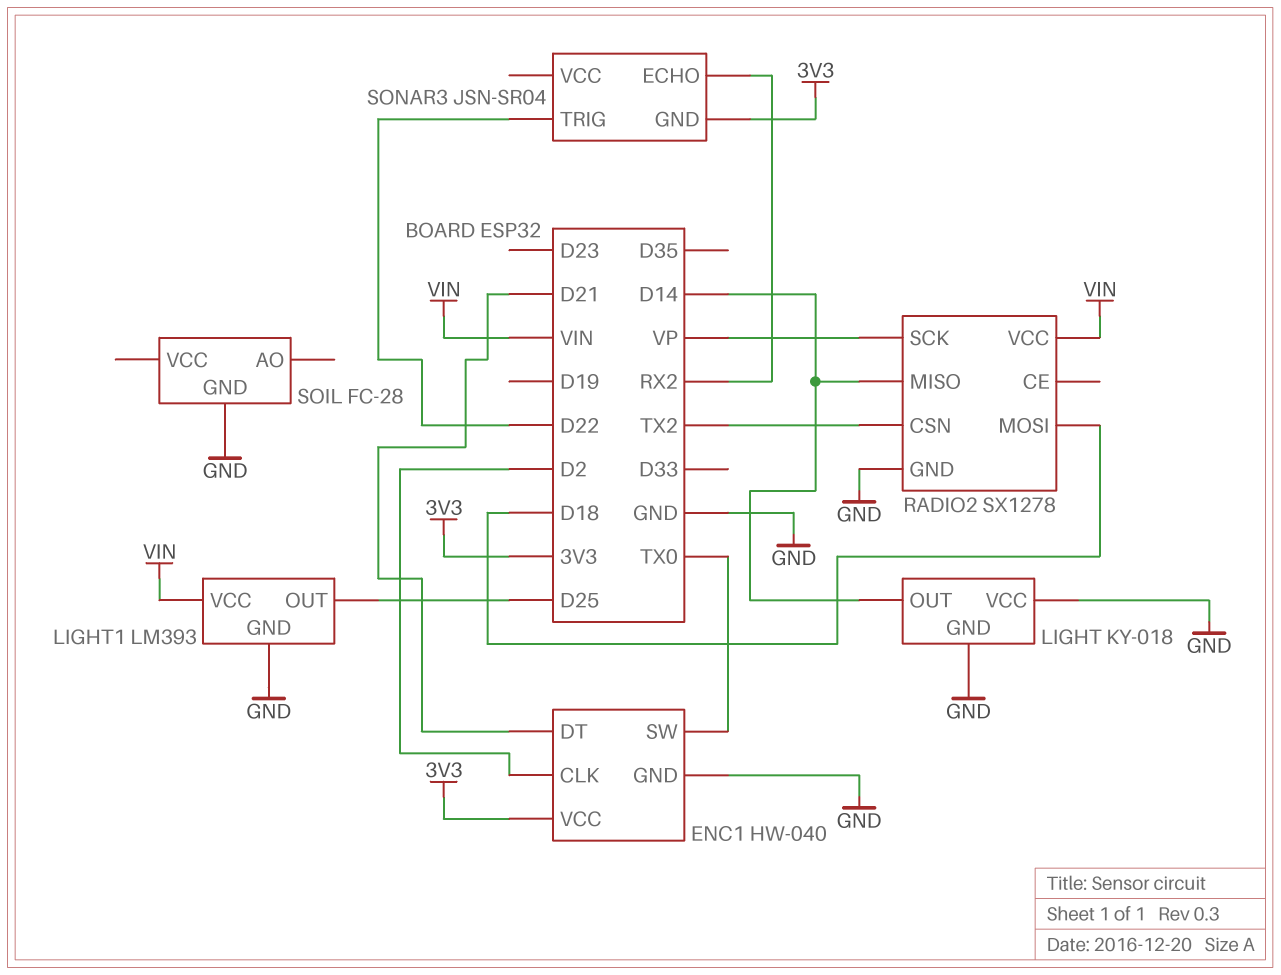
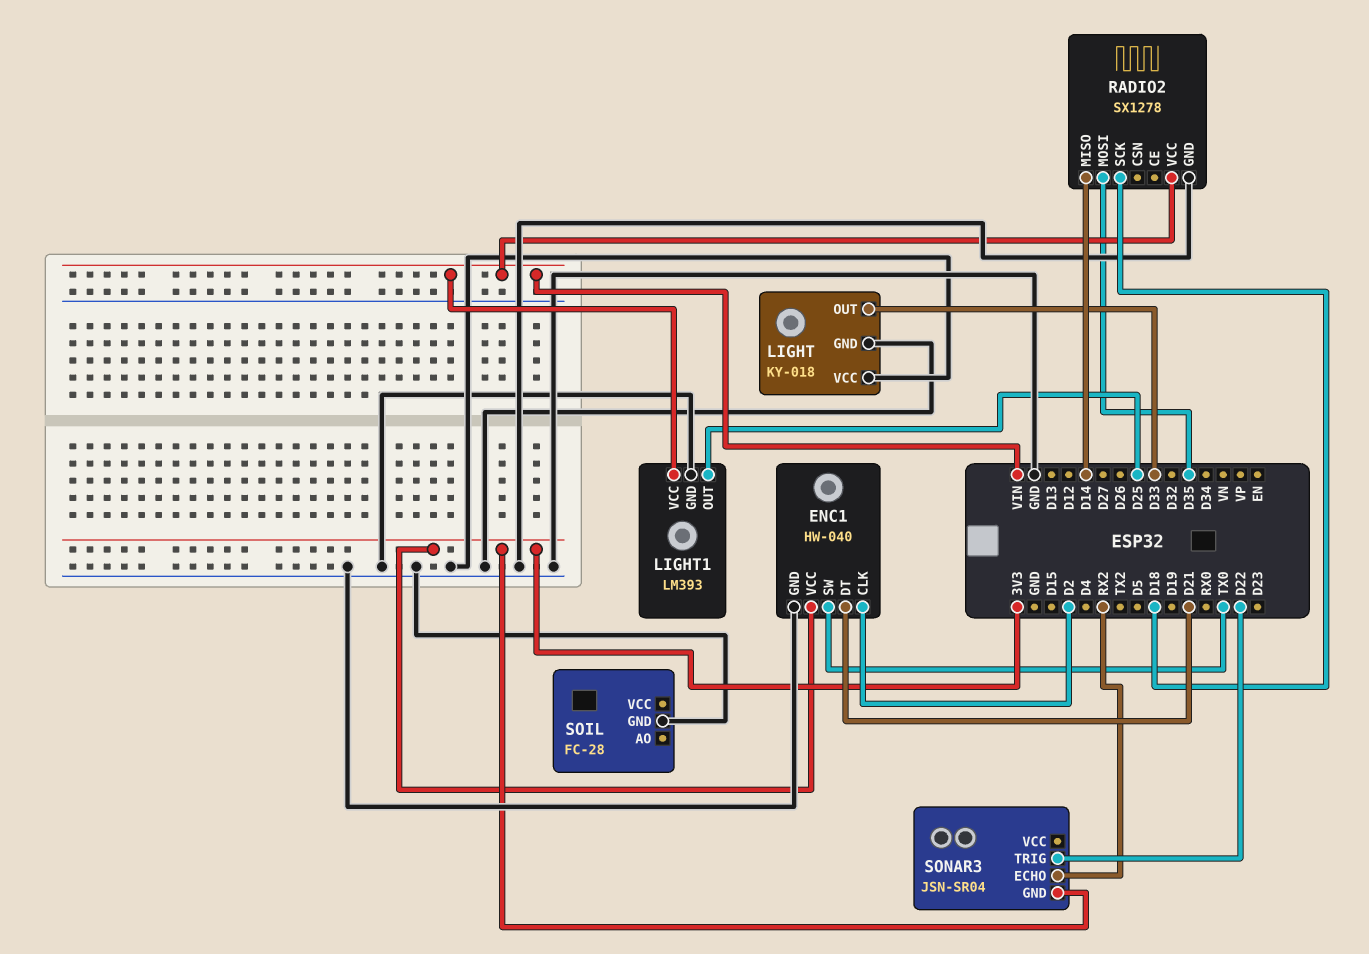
LIGHT pin OUT: D14 -> D33
RADIO2 pin CSN: TX2 -> none
RADIO2 pin MOSI: D18 -> D35
RADIO2 pin SCK: VP -> D18

